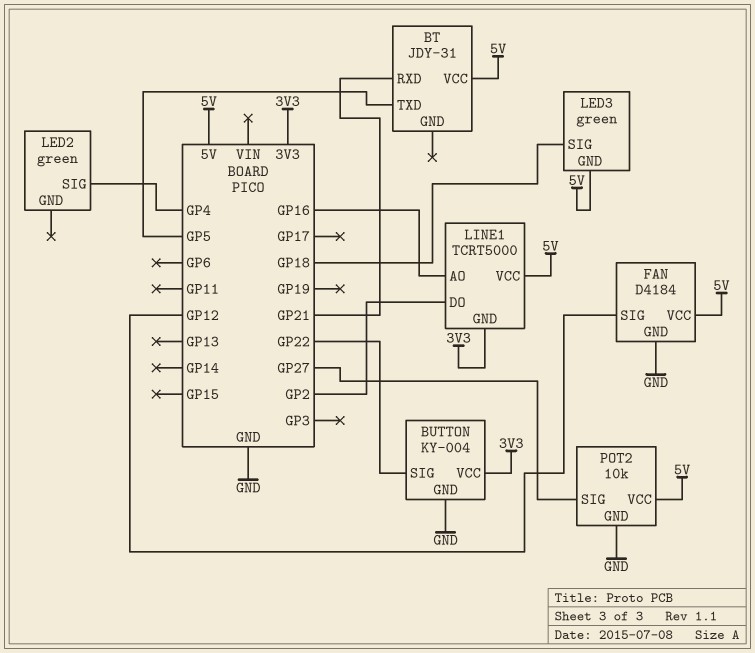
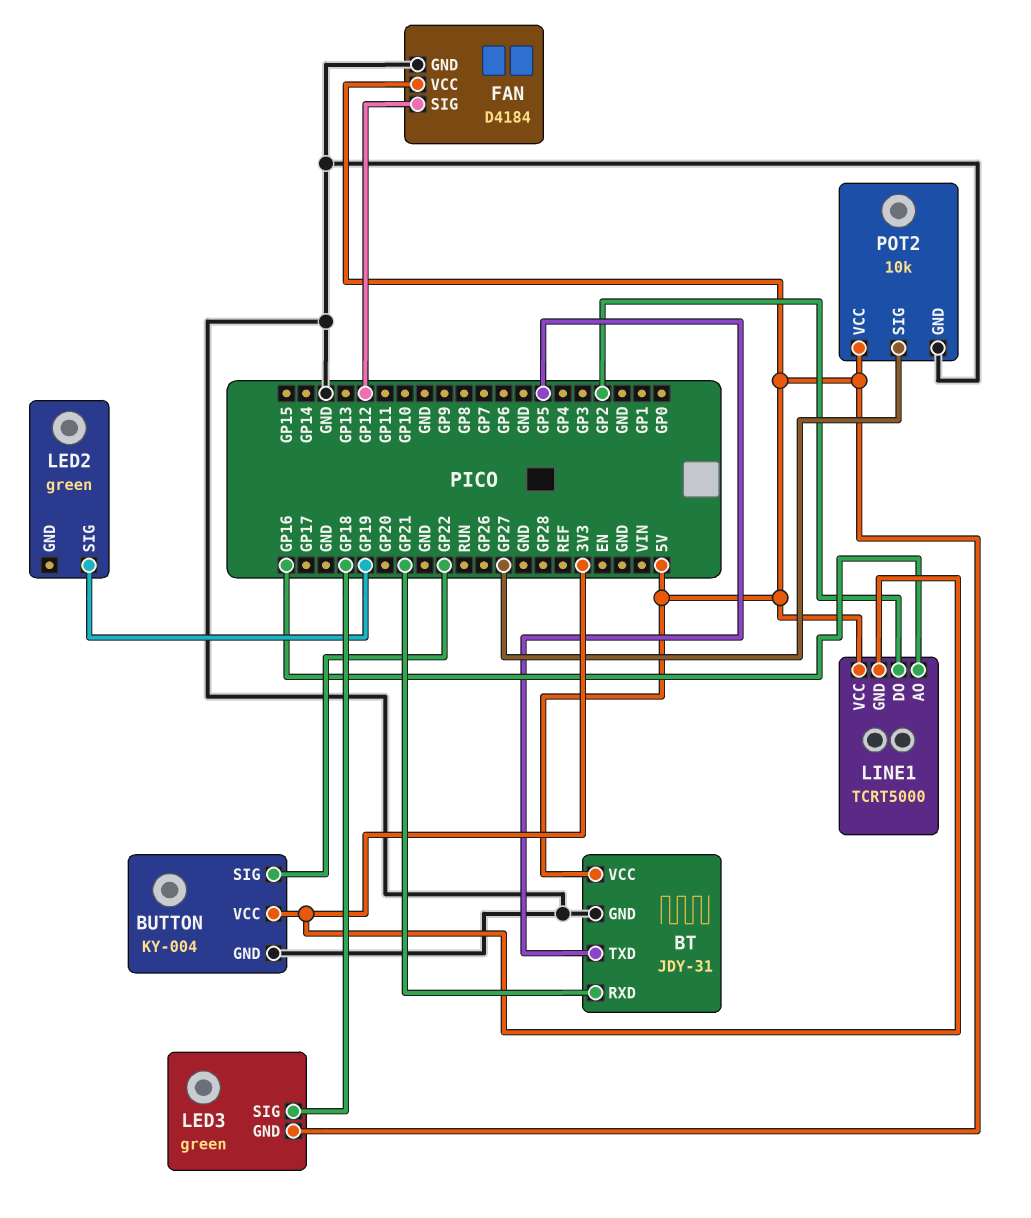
BT pin GND: none -> GND
LED2 pin SIG: GP4 -> GP19

